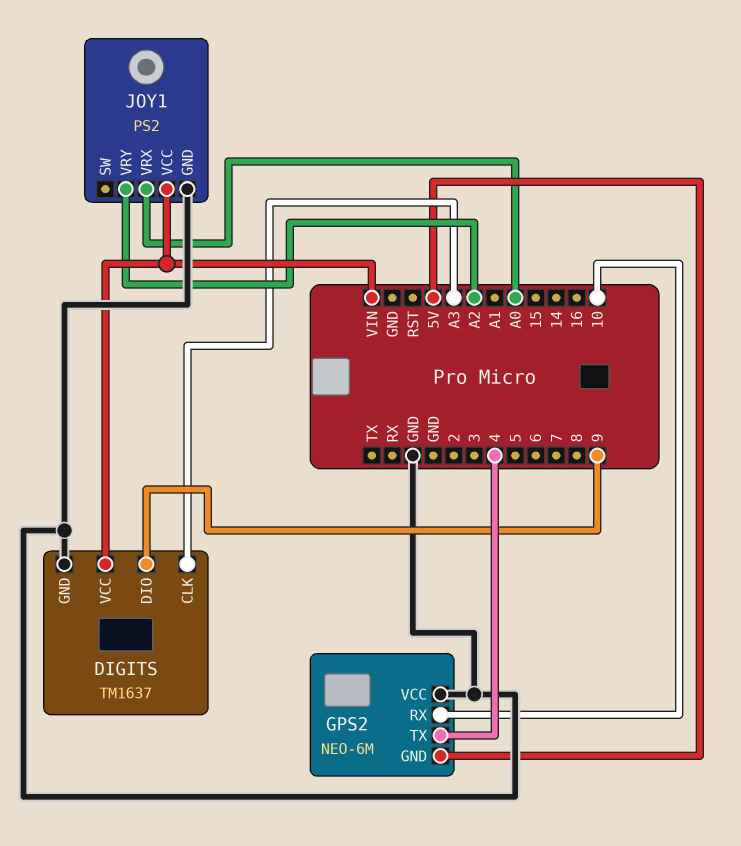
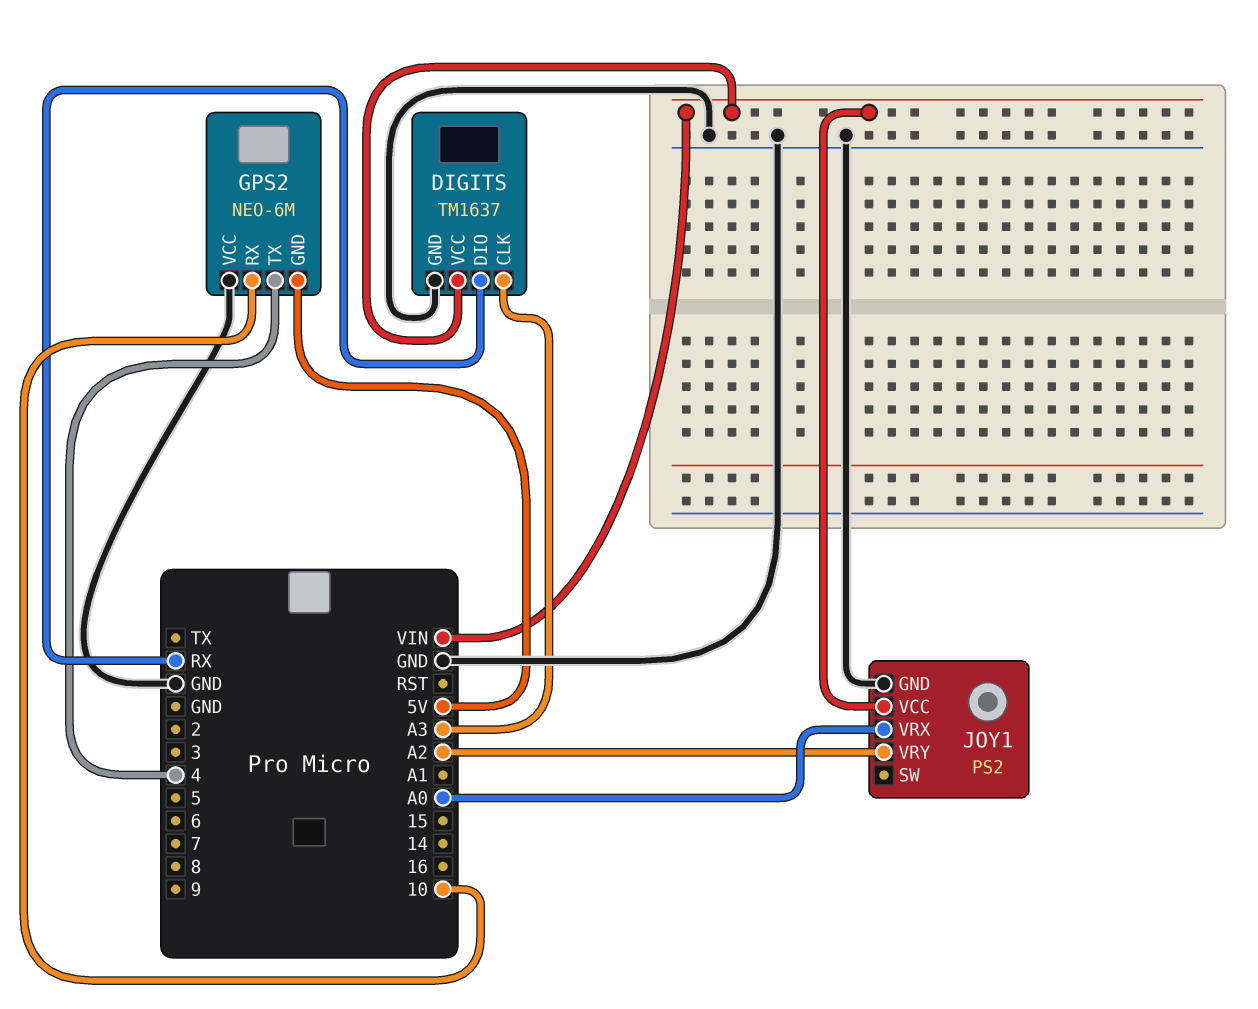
DIGITS pin DIO: 9 -> RX

